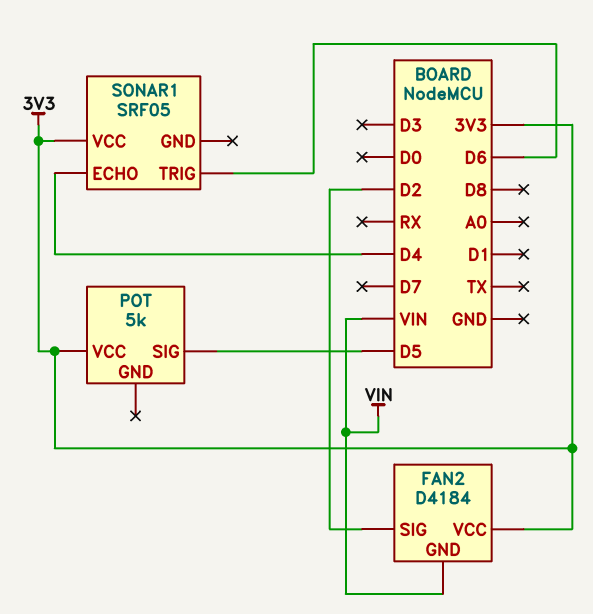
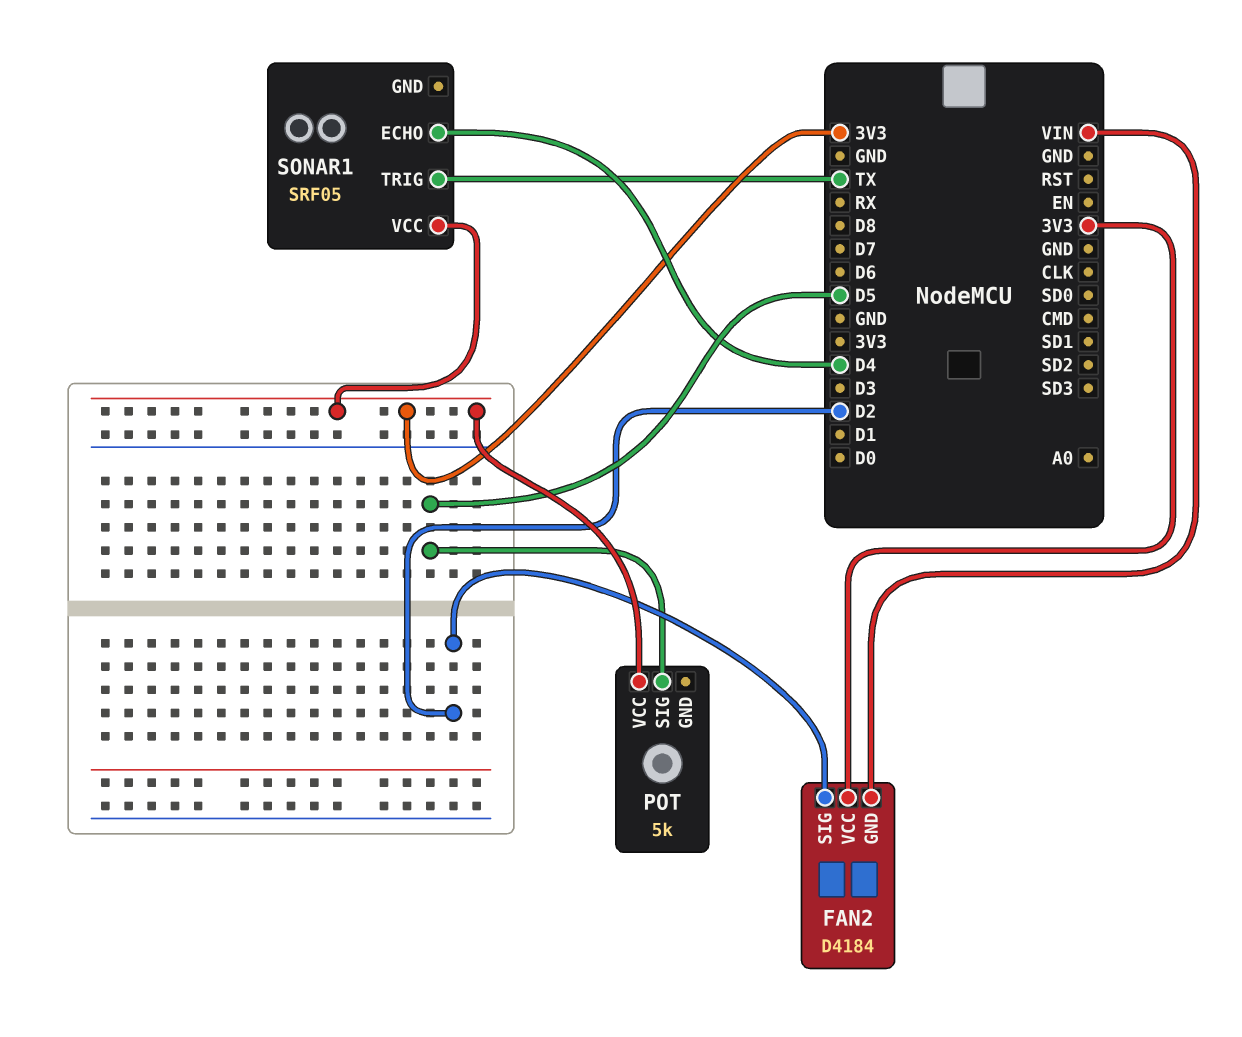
SONAR1 pin TRIG: D6 -> TX

